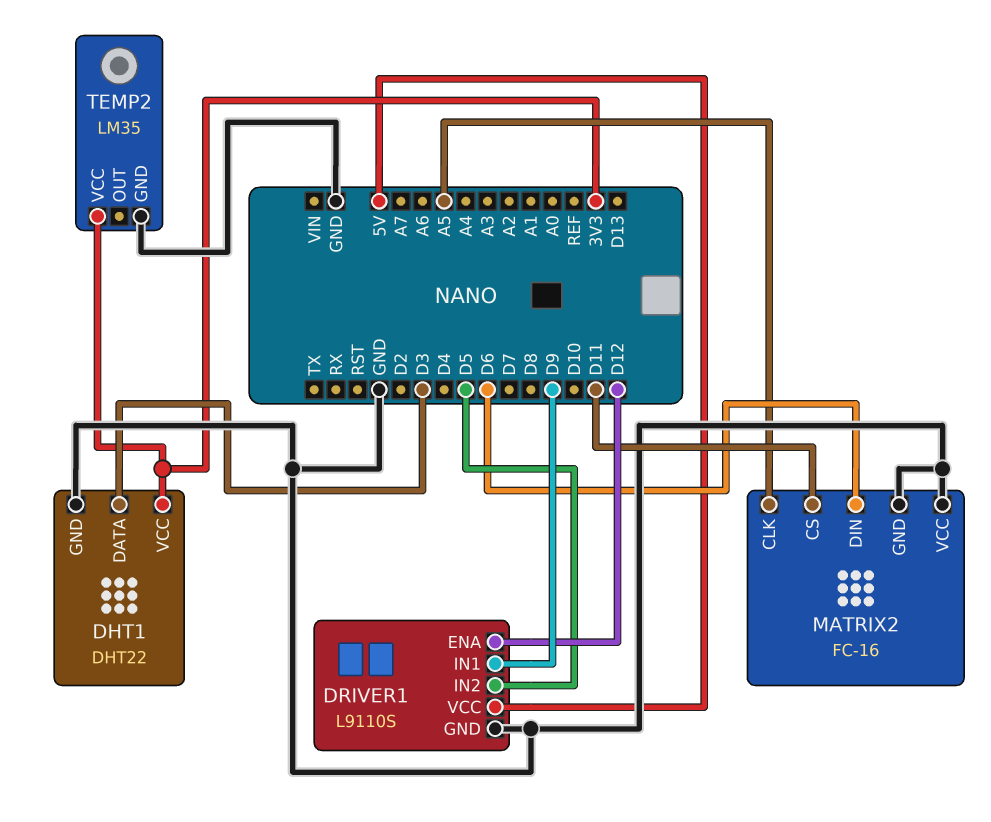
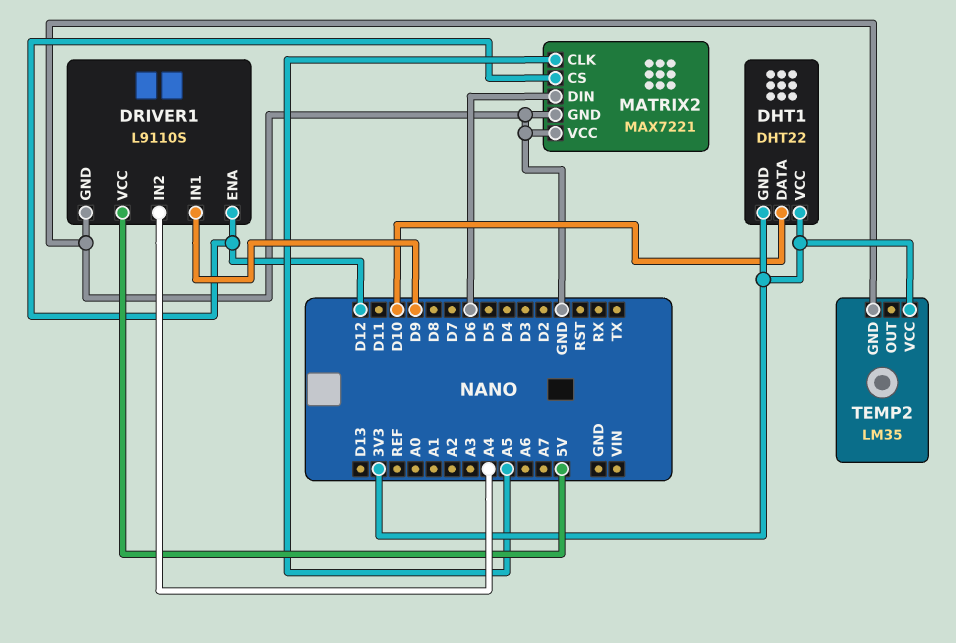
DHT1 pin DATA: D3 -> D10
DHT1 pin GND: GND -> 3V3
DRIVER1 pin IN2: D5 -> A4
MATRIX2: FC-16 -> MAX7221
MATRIX2 pin CS: D11 -> D12

